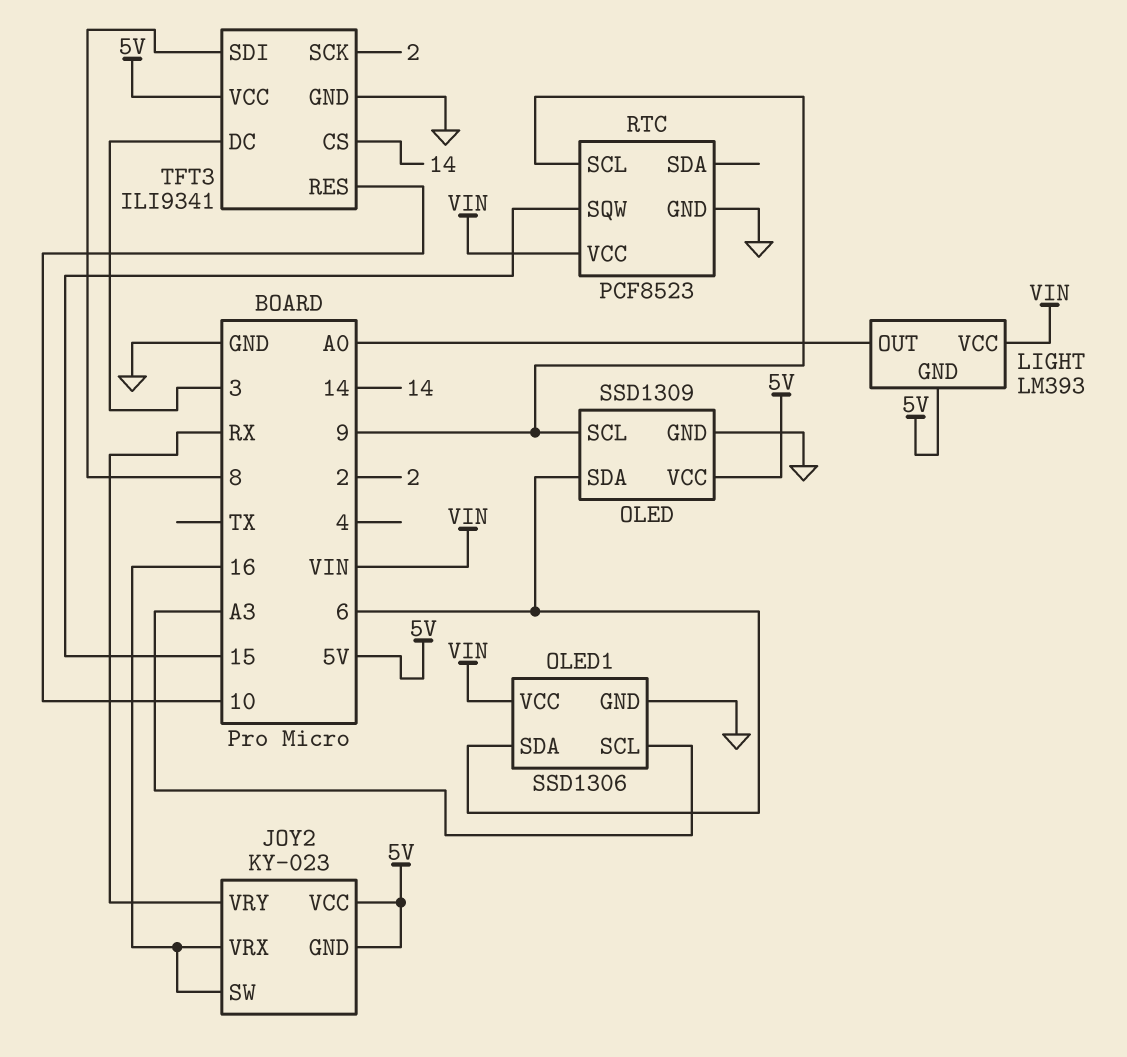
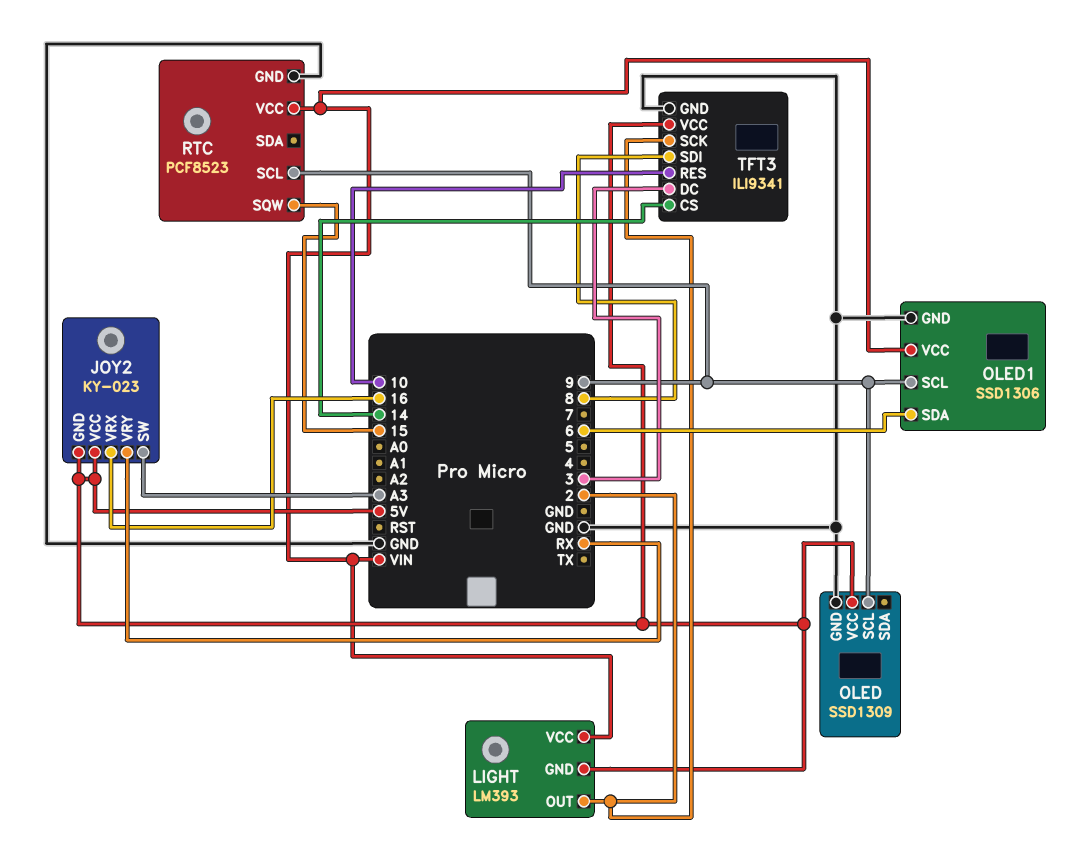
JOY2 pin SW: 16 -> A3
LIGHT pin OUT: A0 -> 2
OLED pin SDA: 6 -> none
OLED1 pin SCL: A3 -> 9

